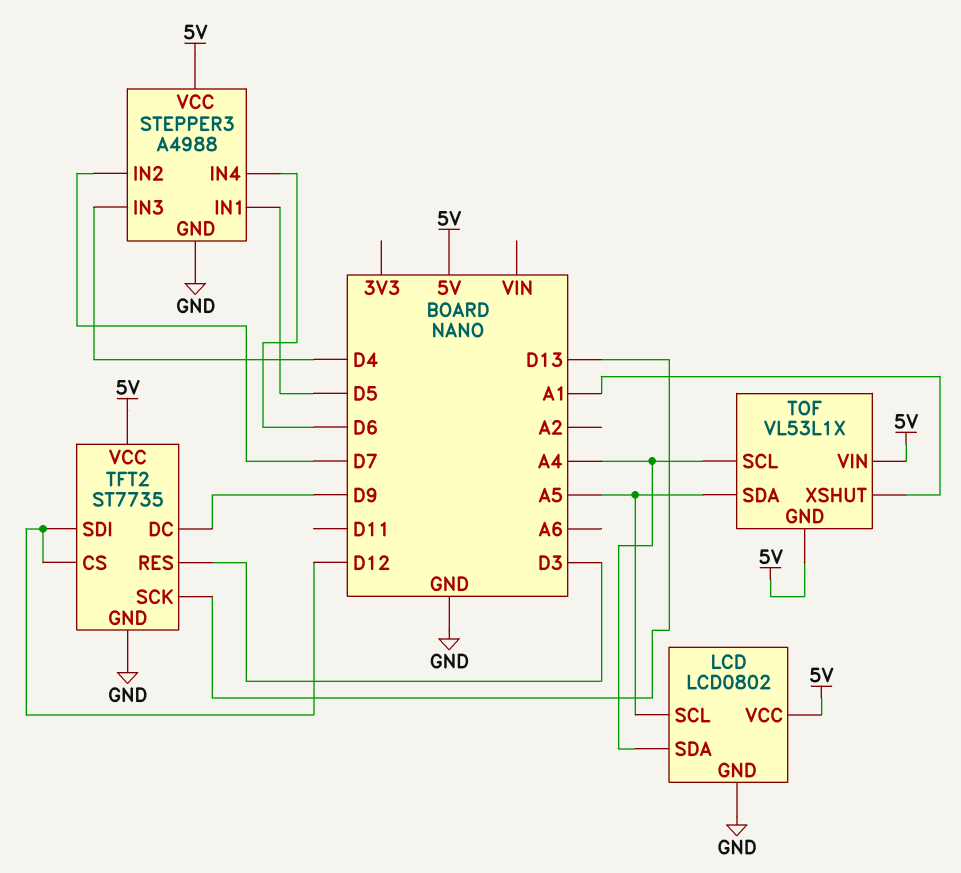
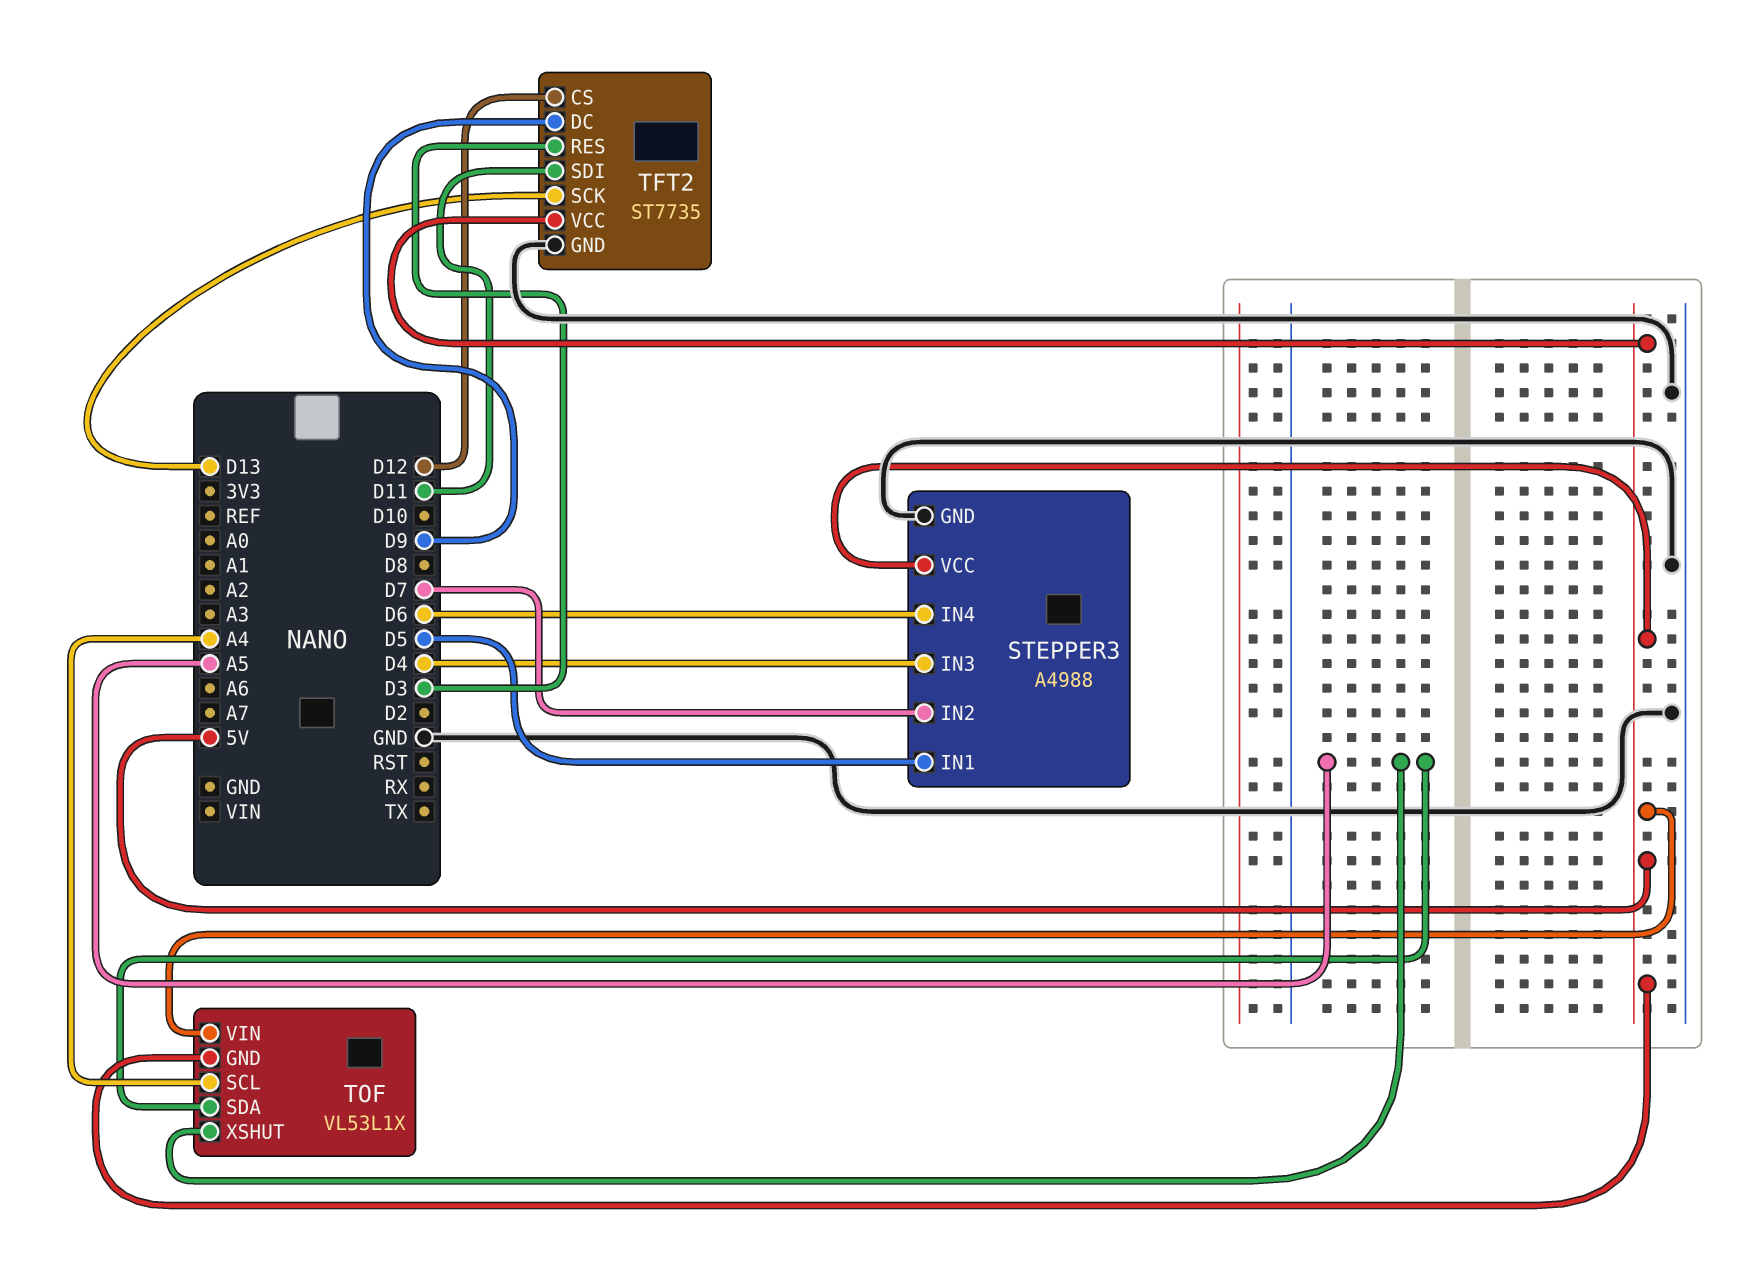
LCD: LCD0802 -> none
LCD pin GND: GND -> none
LCD pin SCL: A5 -> none
LCD pin SDA: A4 -> none
LCD pin VCC: 5V -> none
TFT2 pin SDI: D12 -> D11
TOF pin XSHUT: A1 -> A5

